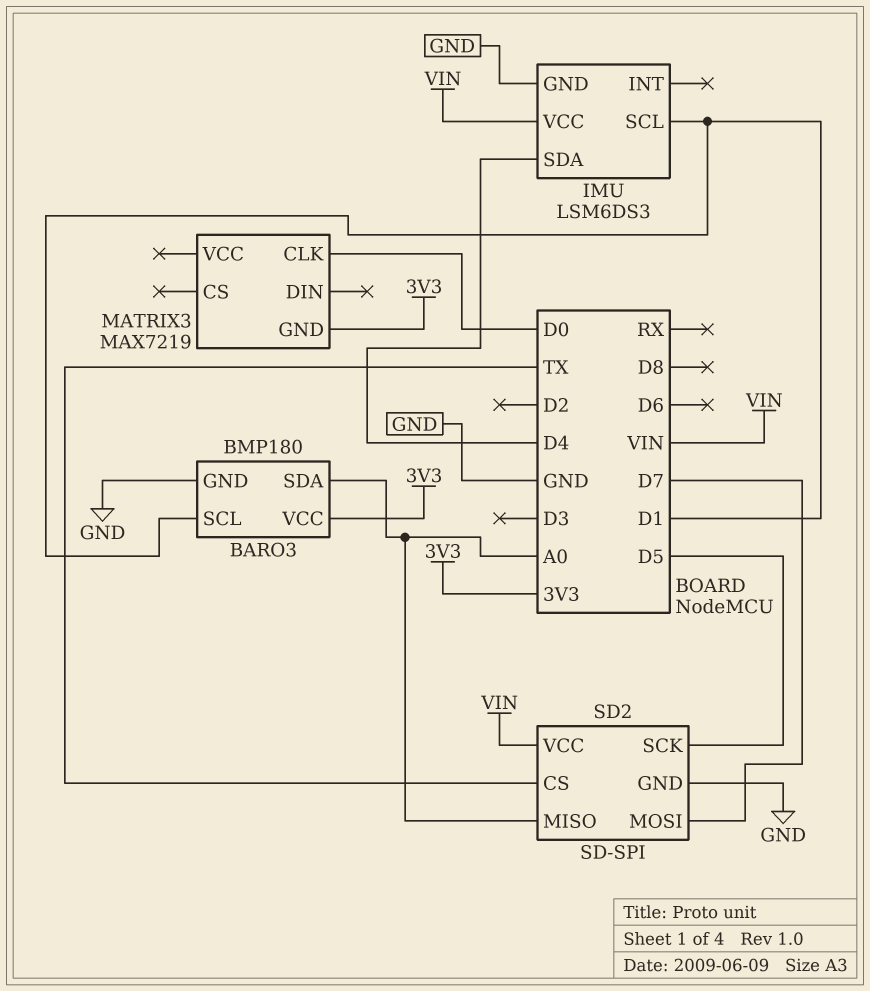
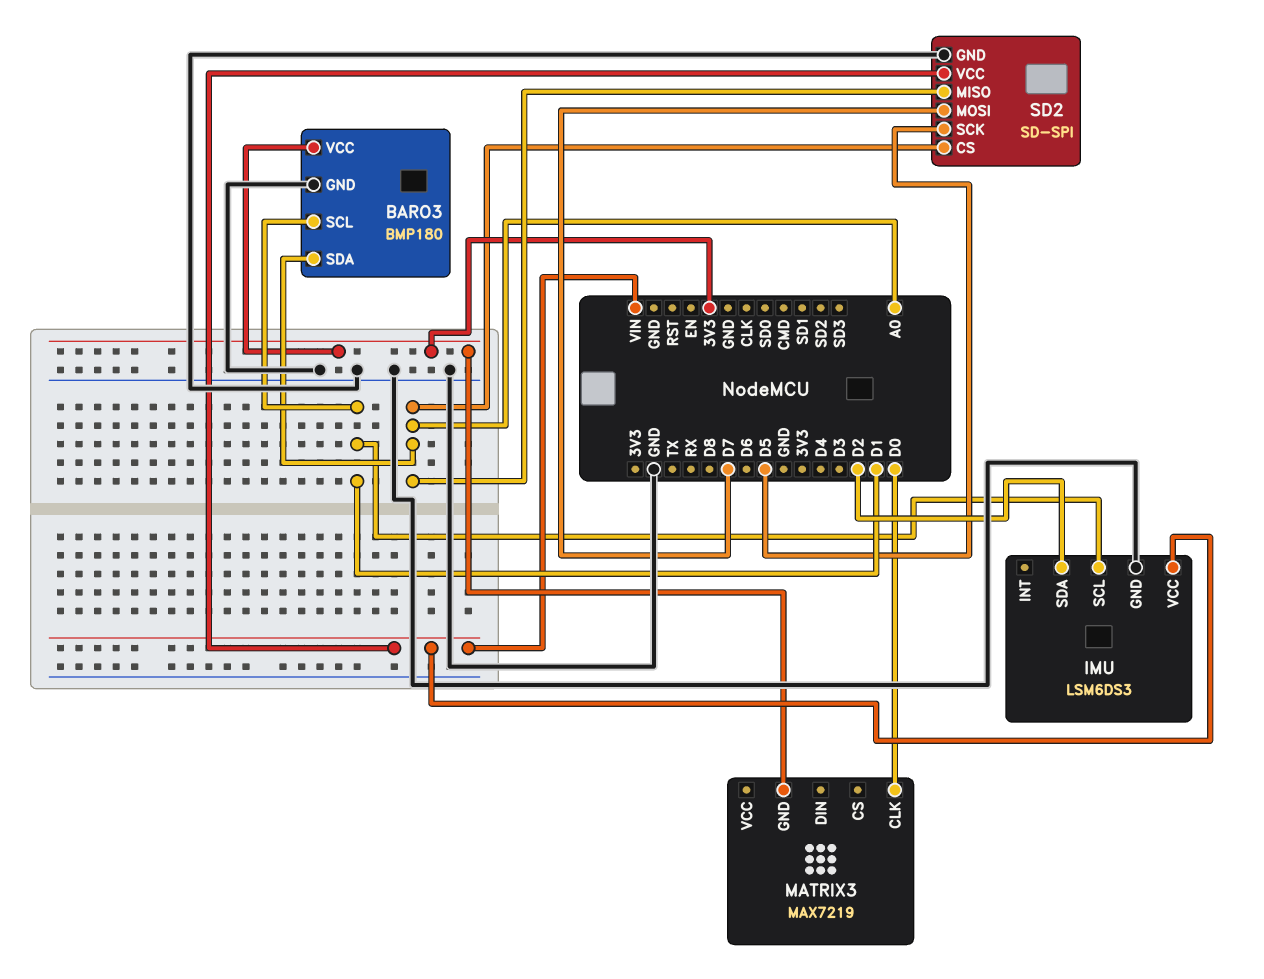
IMU pin SDA: D4 -> D2
SD2 pin CS: TX -> A0

